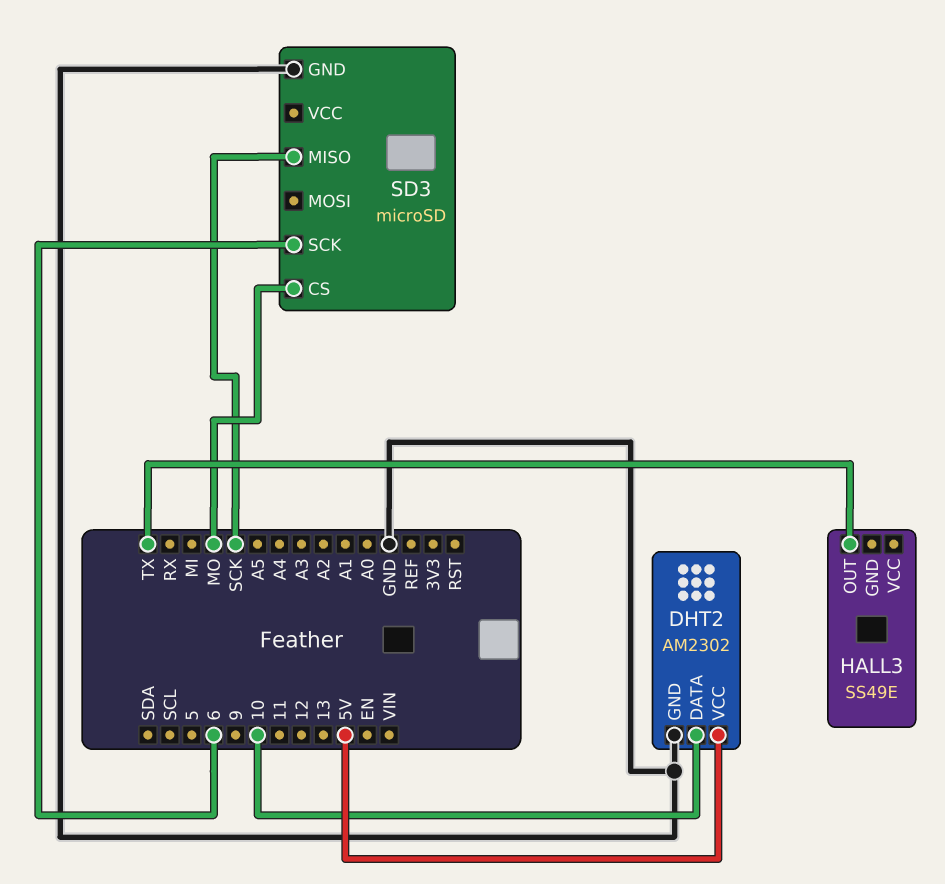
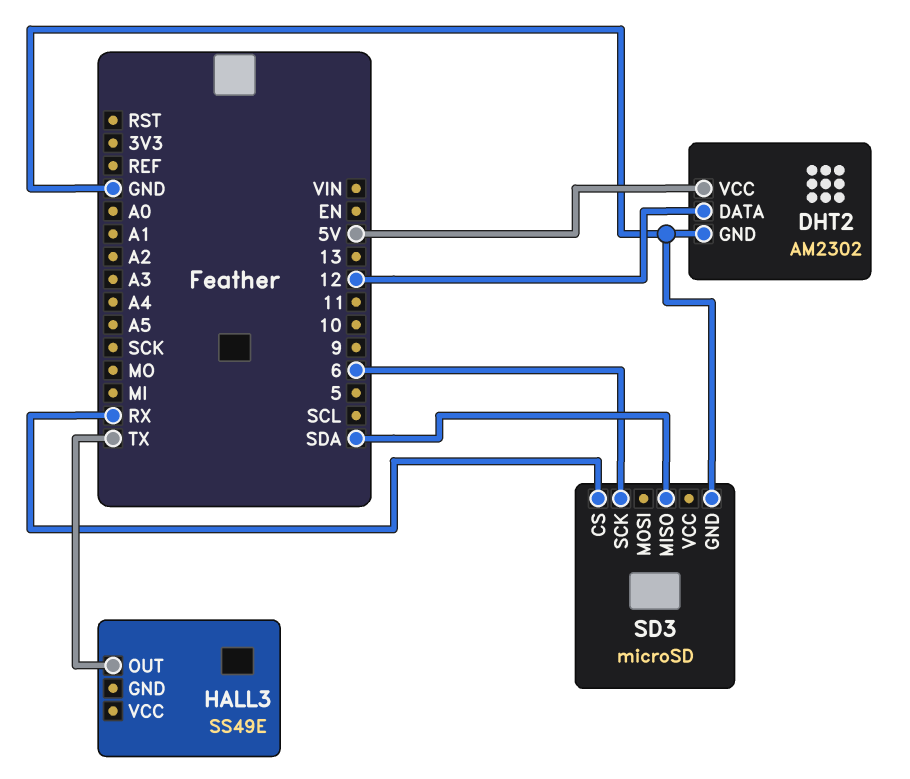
DHT2 pin DATA: 10 -> 12
SD3 pin CS: MO -> RX
SD3 pin MISO: SCK -> SDA

